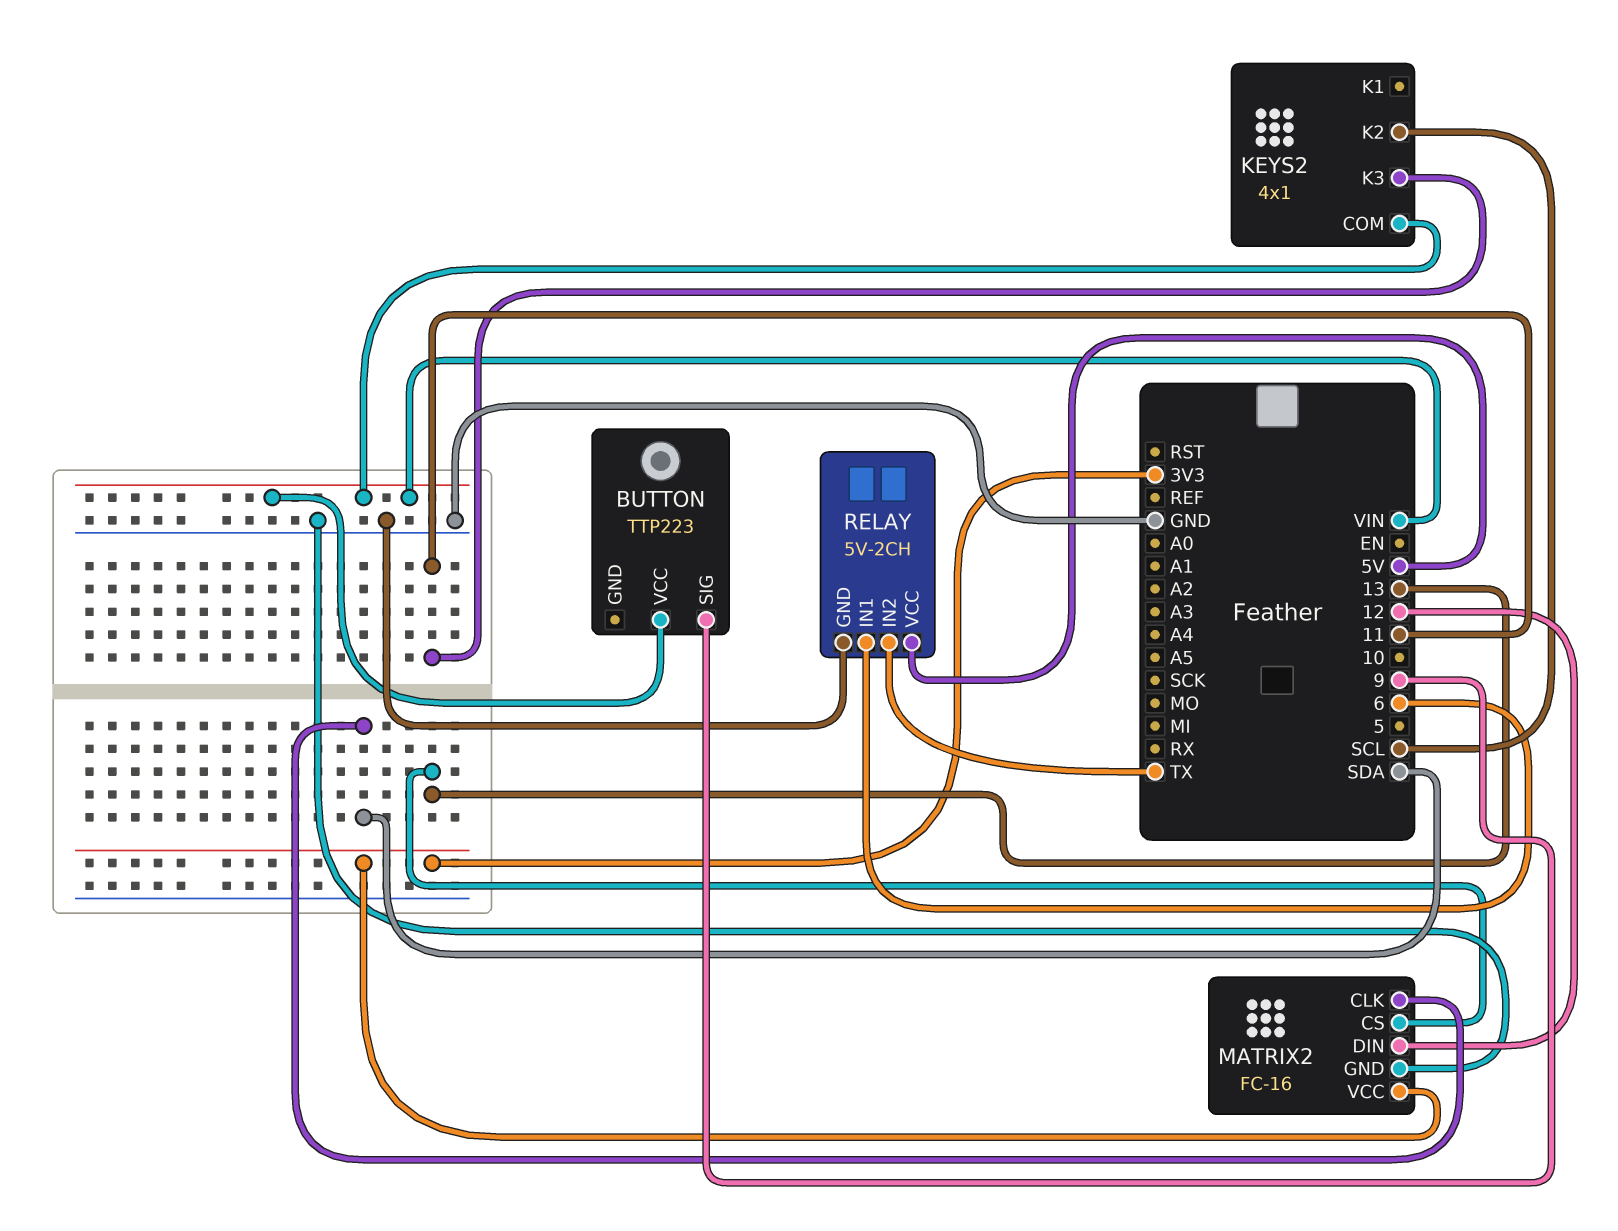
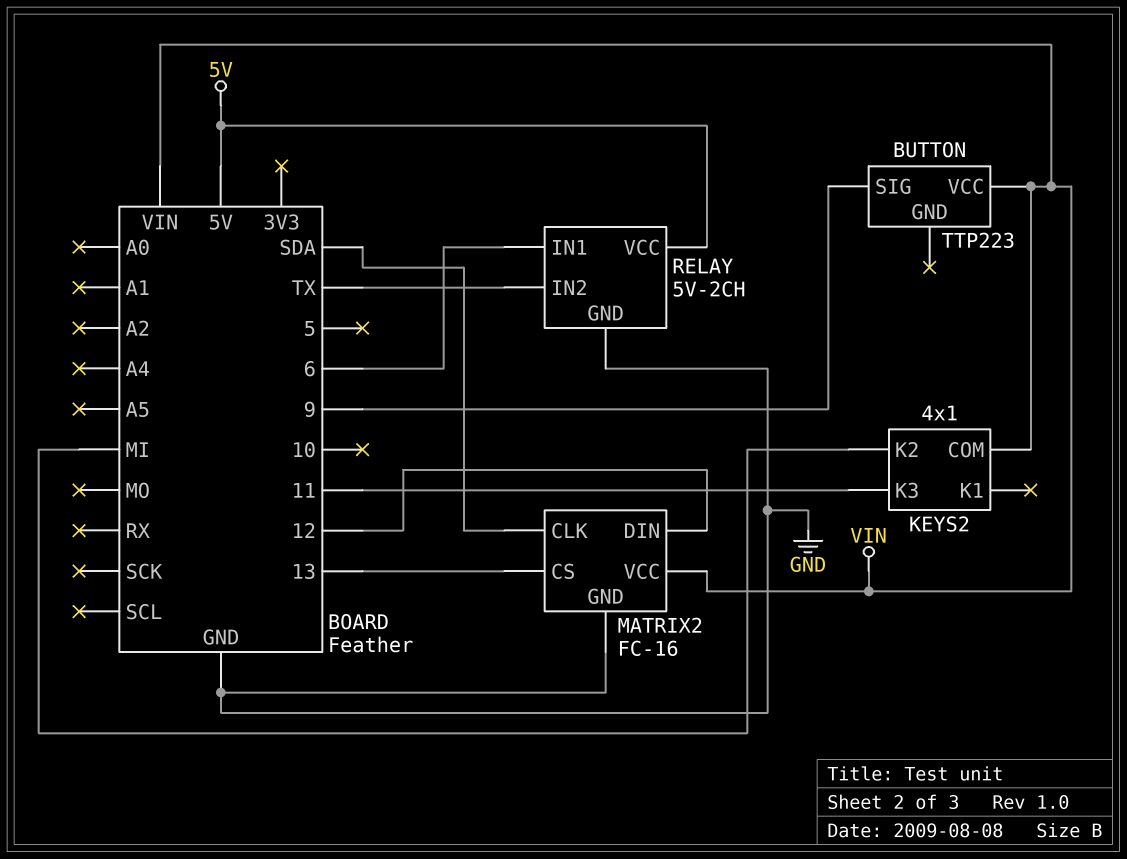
KEYS2 pin K2: SCL -> MI
MATRIX2 pin VCC: 3V3 -> VIN

